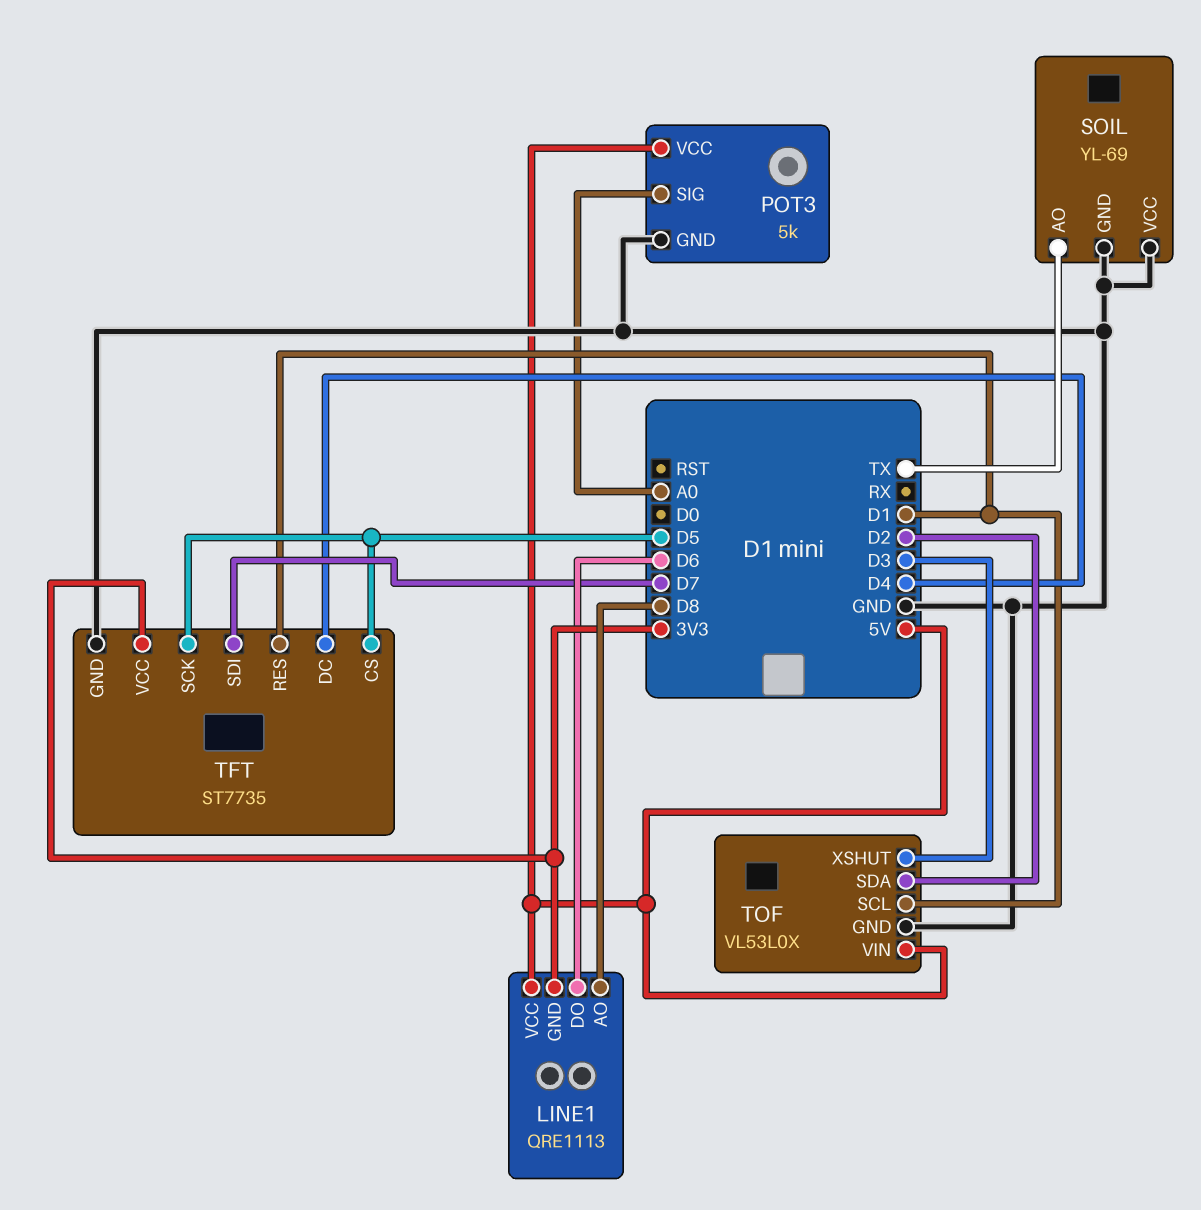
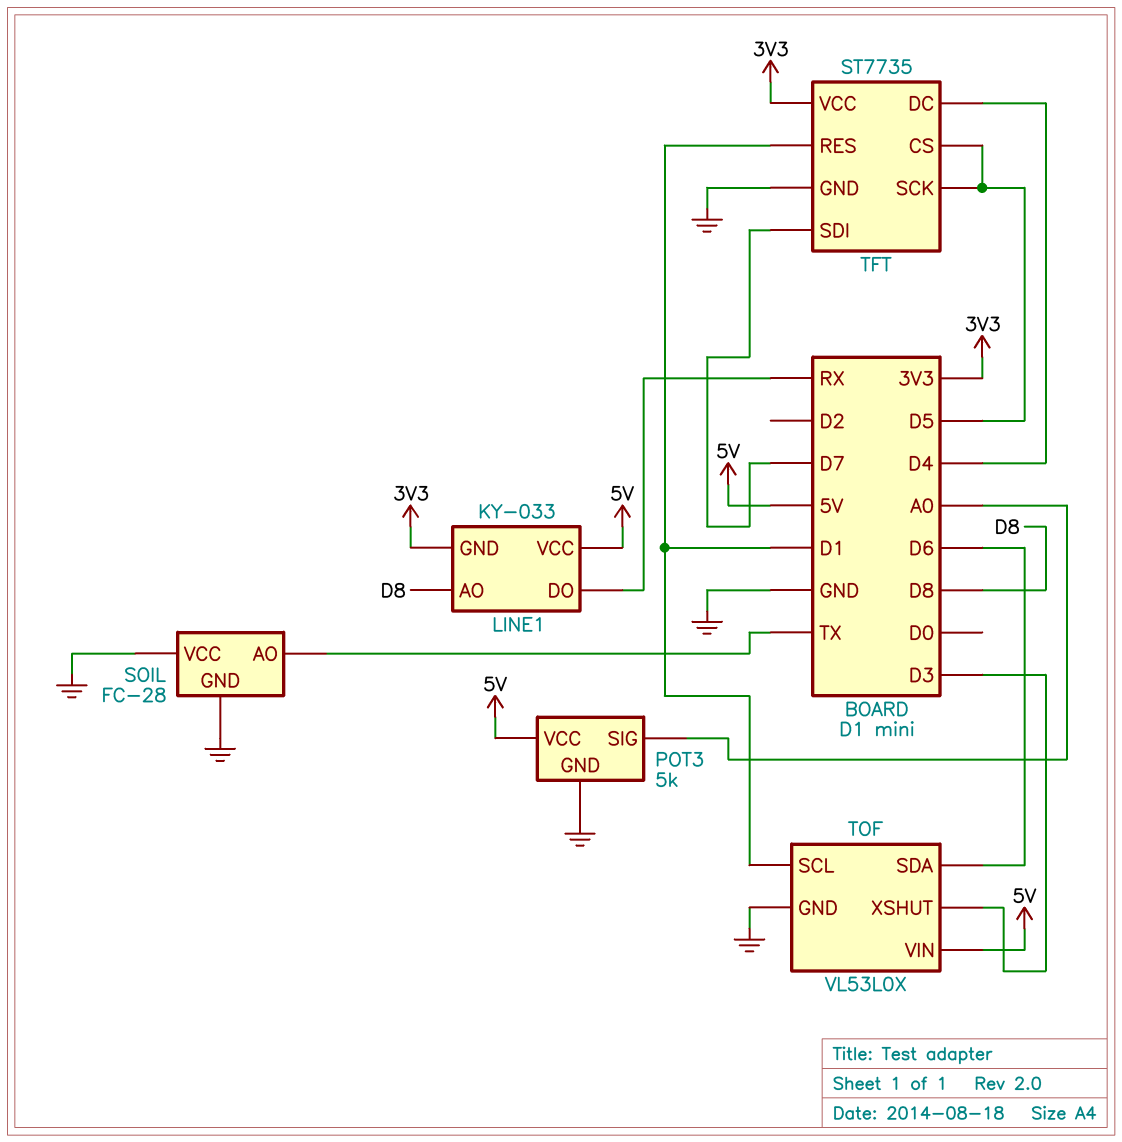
LINE1: QRE1113 -> KY-033
LINE1 pin DO: D6 -> RX
SOIL: YL-69 -> FC-28
TOF pin SDA: D2 -> D6

